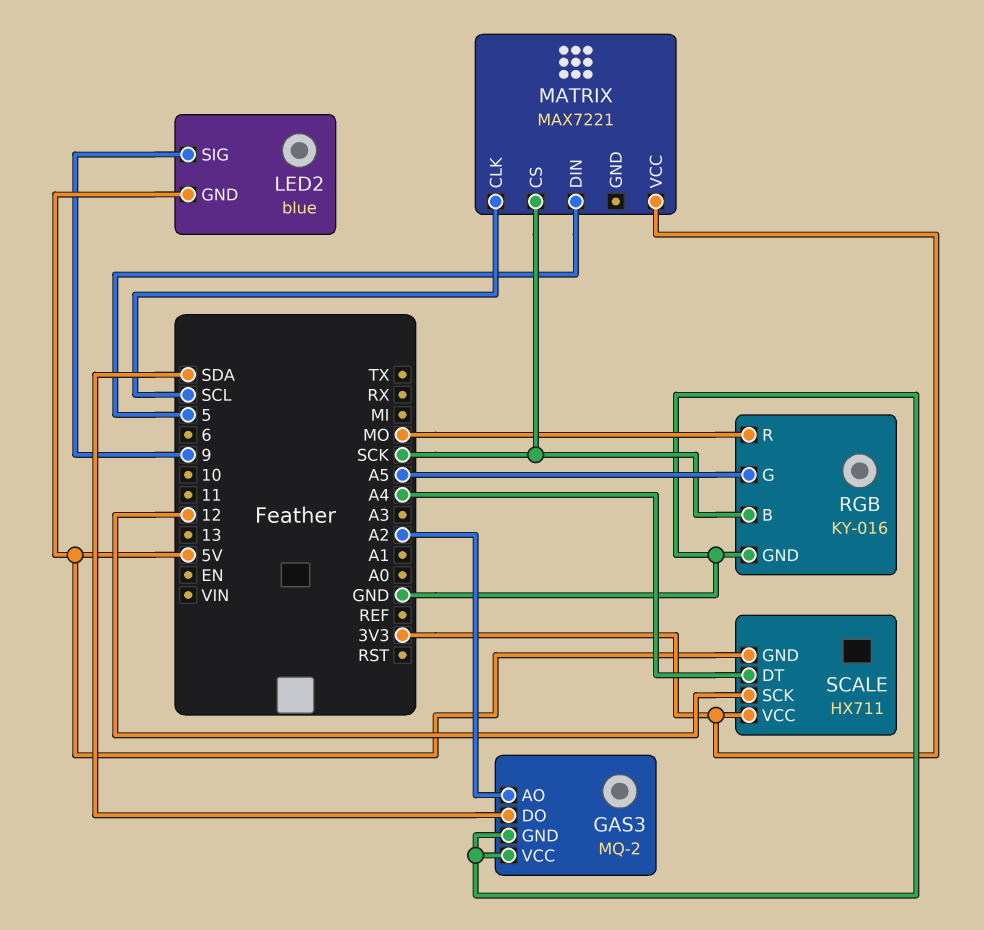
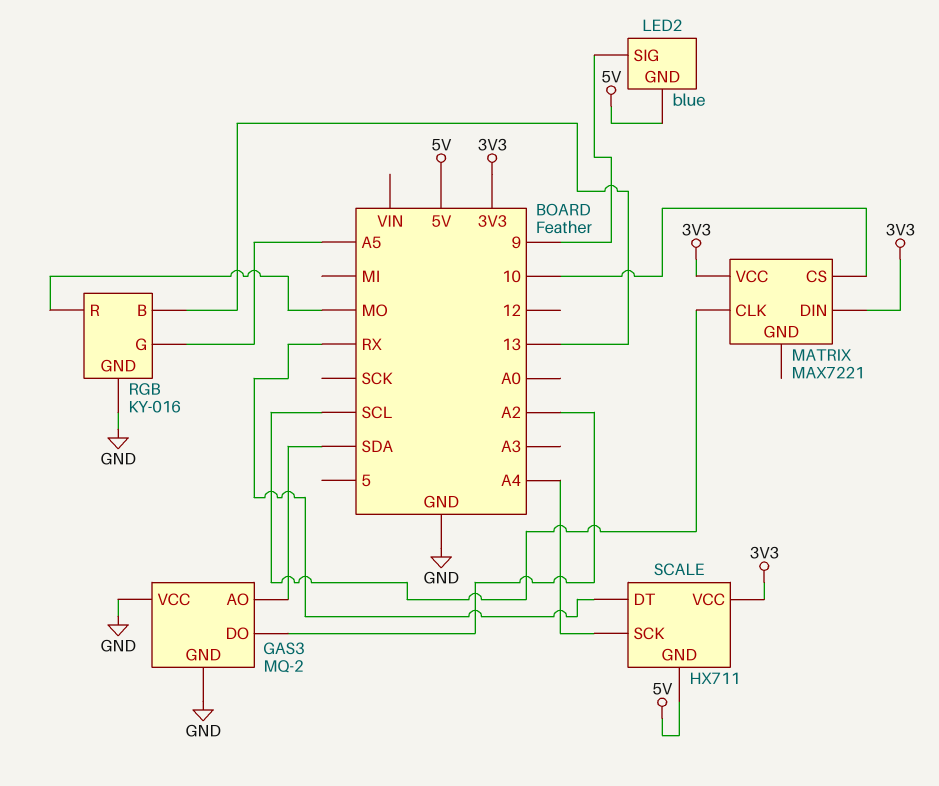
GAS3 pin AO: A2 -> SDA
GAS3 pin DO: SDA -> A2
MATRIX pin CS: SCK -> 10
MATRIX pin DIN: 5 -> 3V3
RGB pin B: SCK -> 13
SCALE pin DT: A4 -> RX
SCALE pin SCK: 12 -> A4

